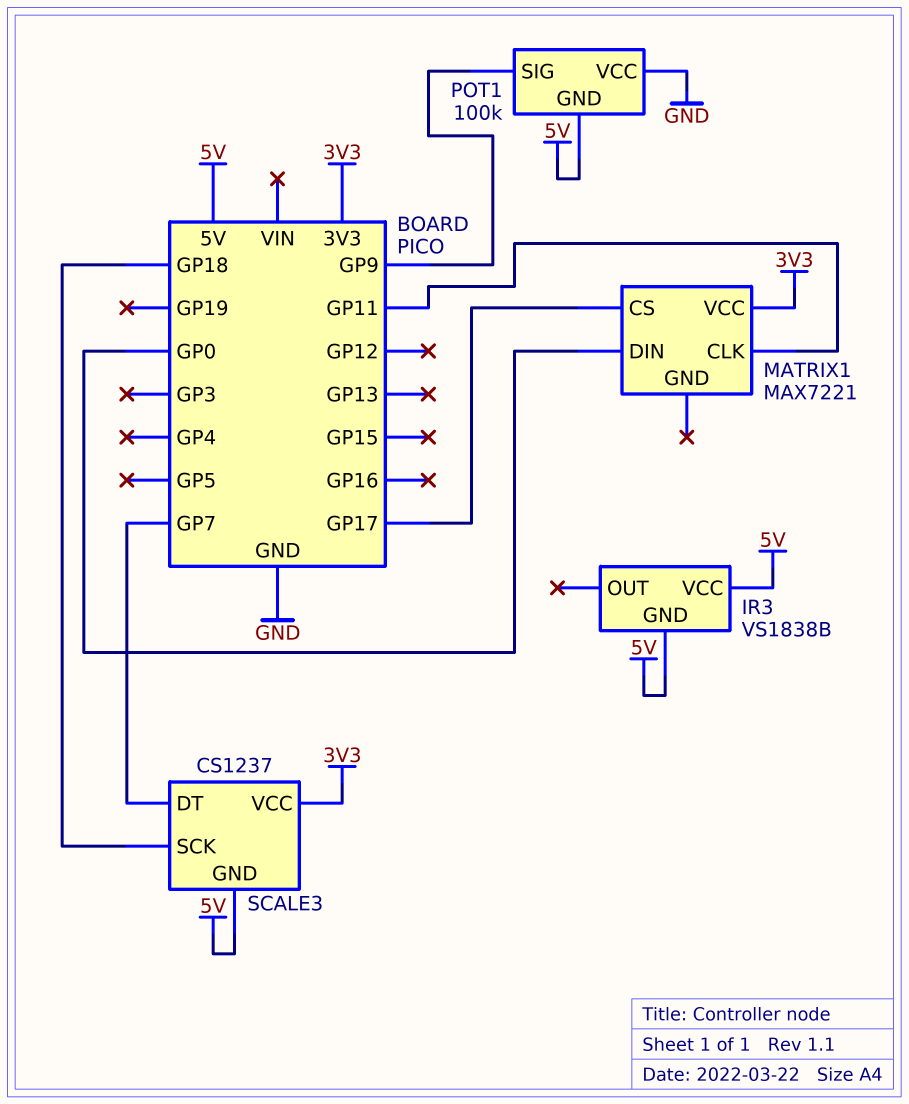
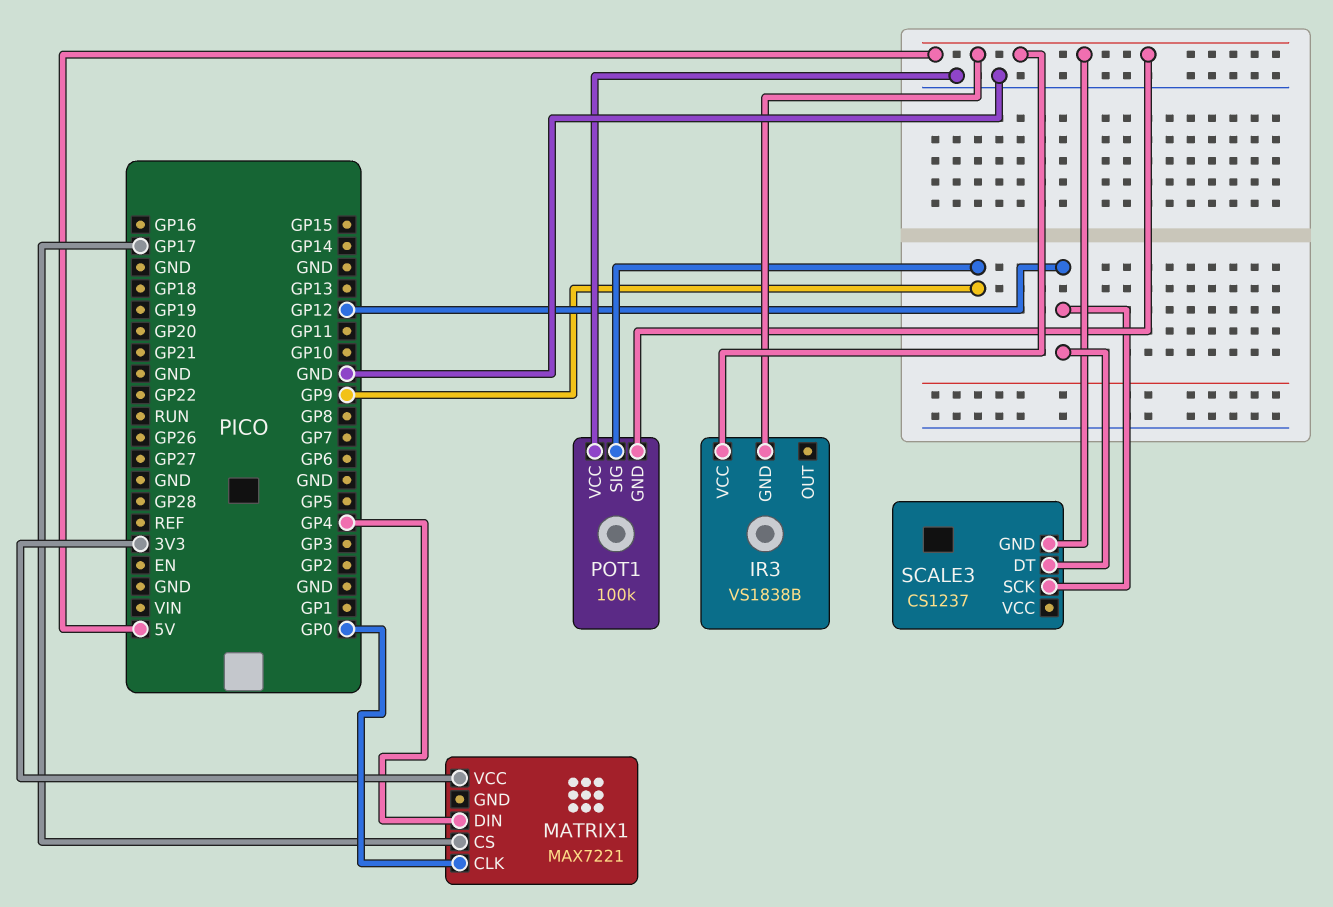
MATRIX1 pin CLK: GP11 -> GP0
MATRIX1 pin DIN: GP0 -> GP4
SCALE3 pin DT: GP7 -> GP12
SCALE3 pin SCK: GP18 -> GP12
SCALE3 pin VCC: 3V3 -> none

